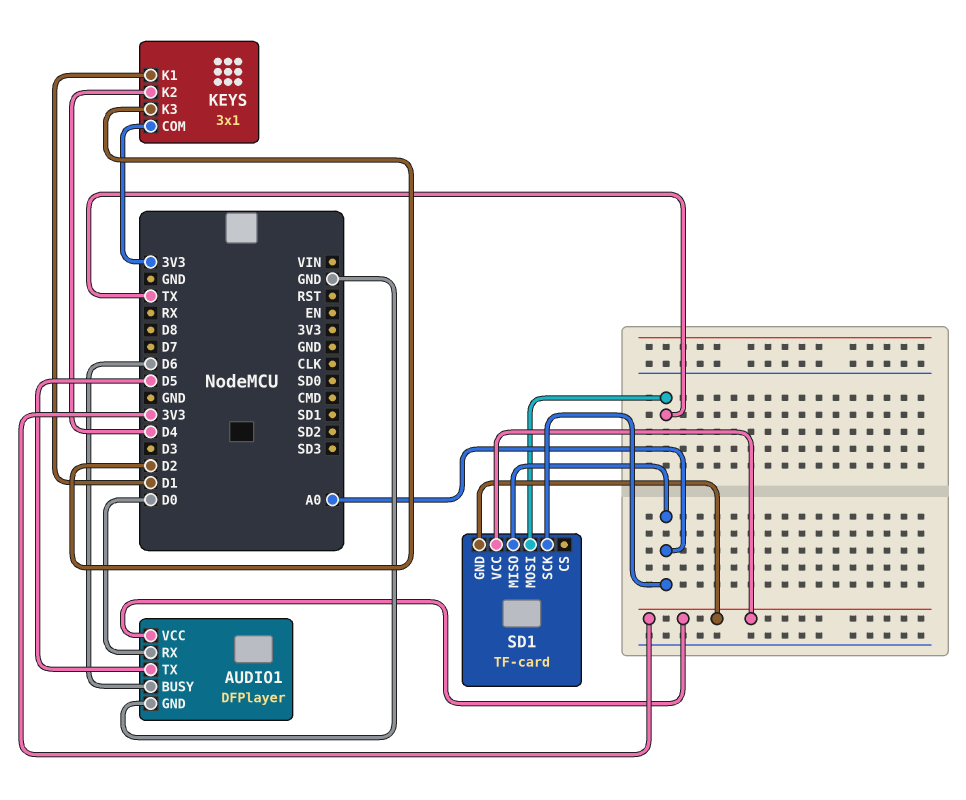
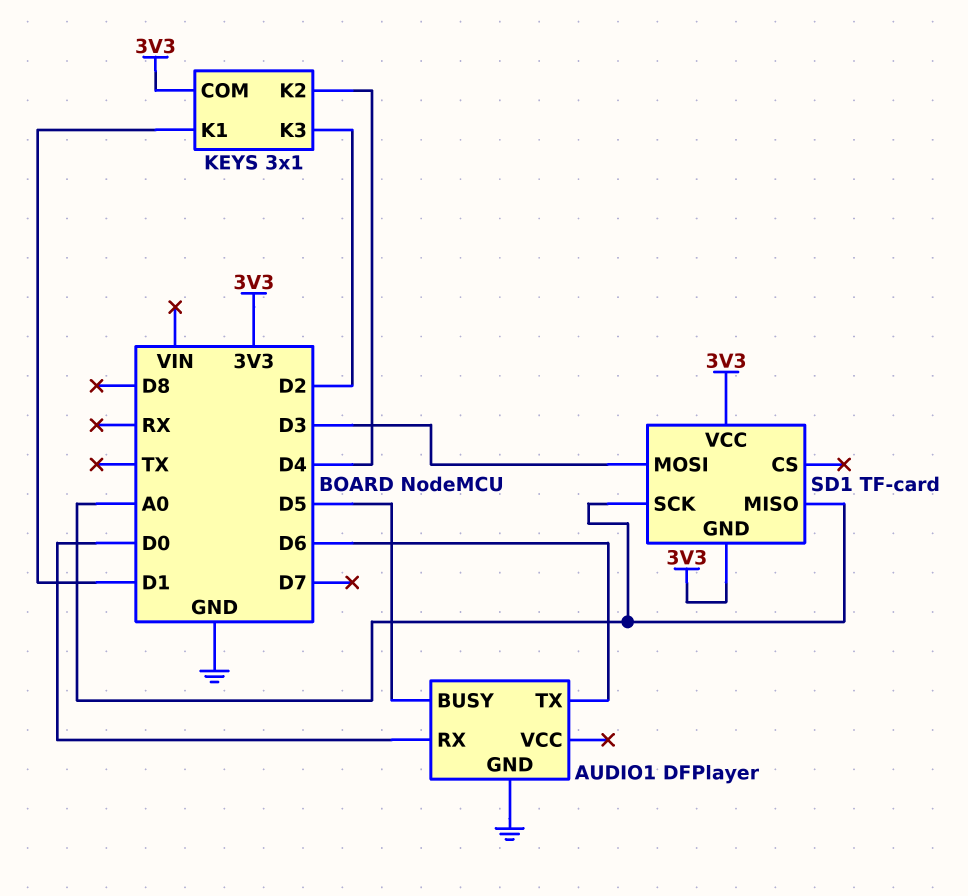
AUDIO1 pin BUSY: D6 -> D5
AUDIO1 pin TX: D5 -> D6
AUDIO1 pin VCC: 3V3 -> none
SD1 pin MOSI: TX -> D3

